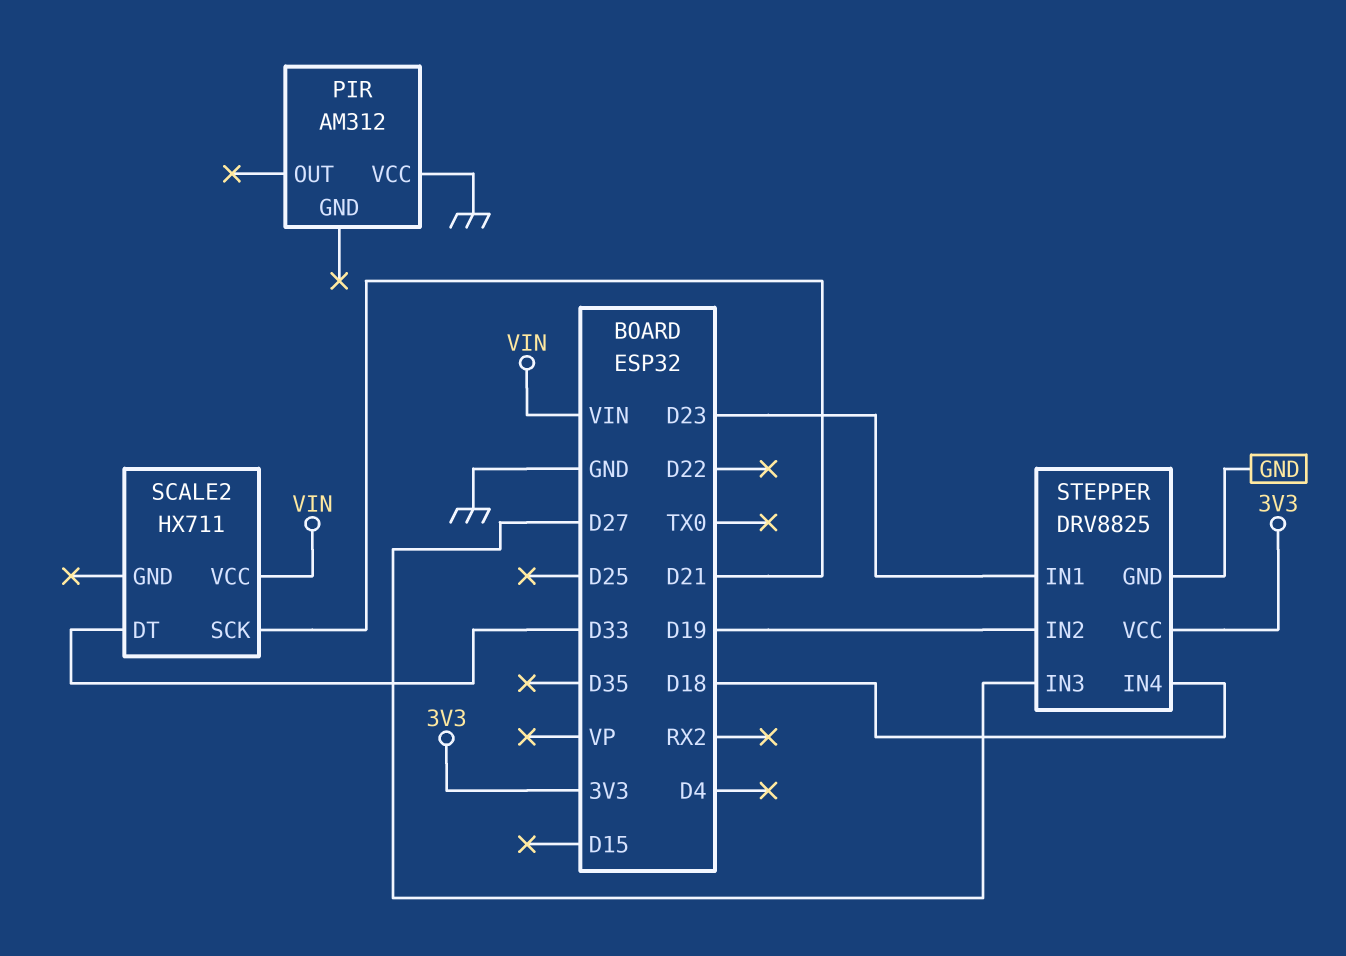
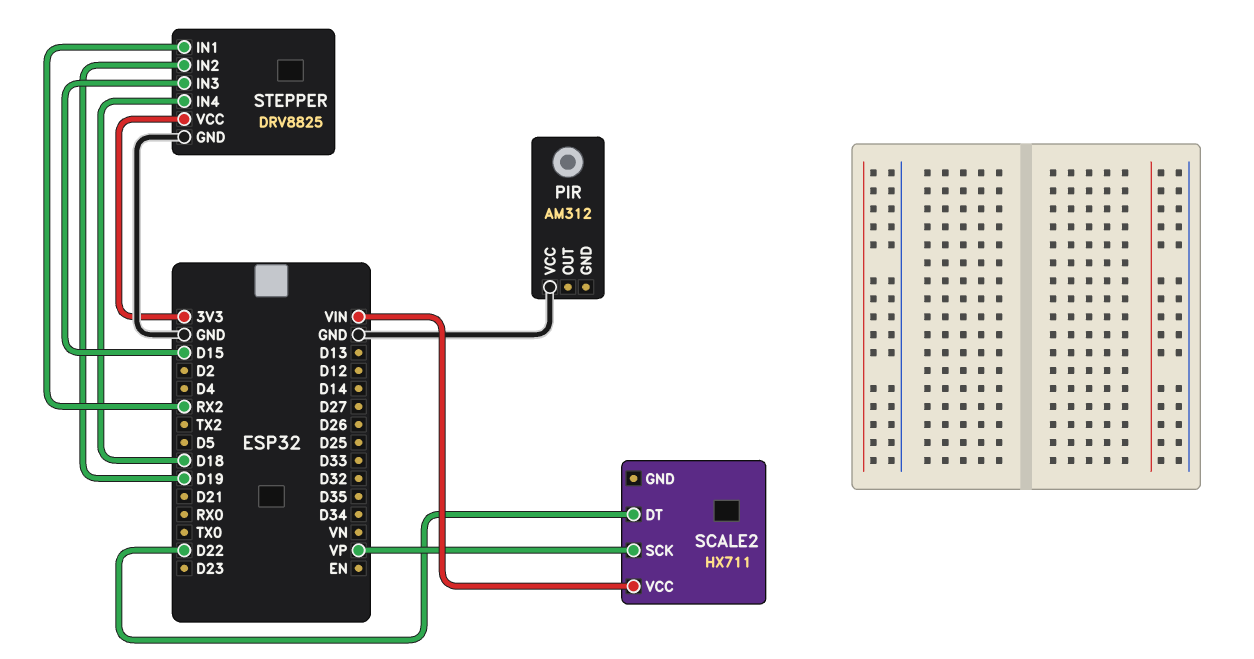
SCALE2 pin DT: D33 -> D22
SCALE2 pin SCK: D21 -> VP
STEPPER pin IN1: D23 -> RX2
STEPPER pin IN3: D27 -> D15

